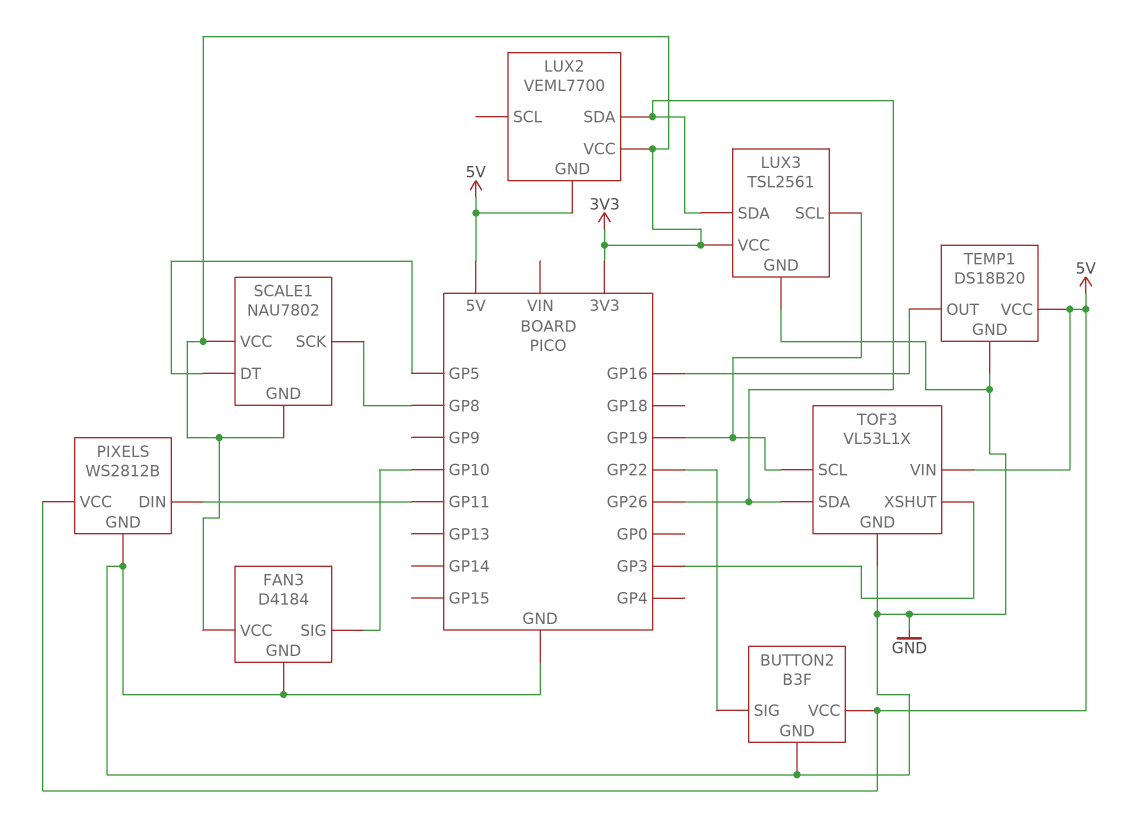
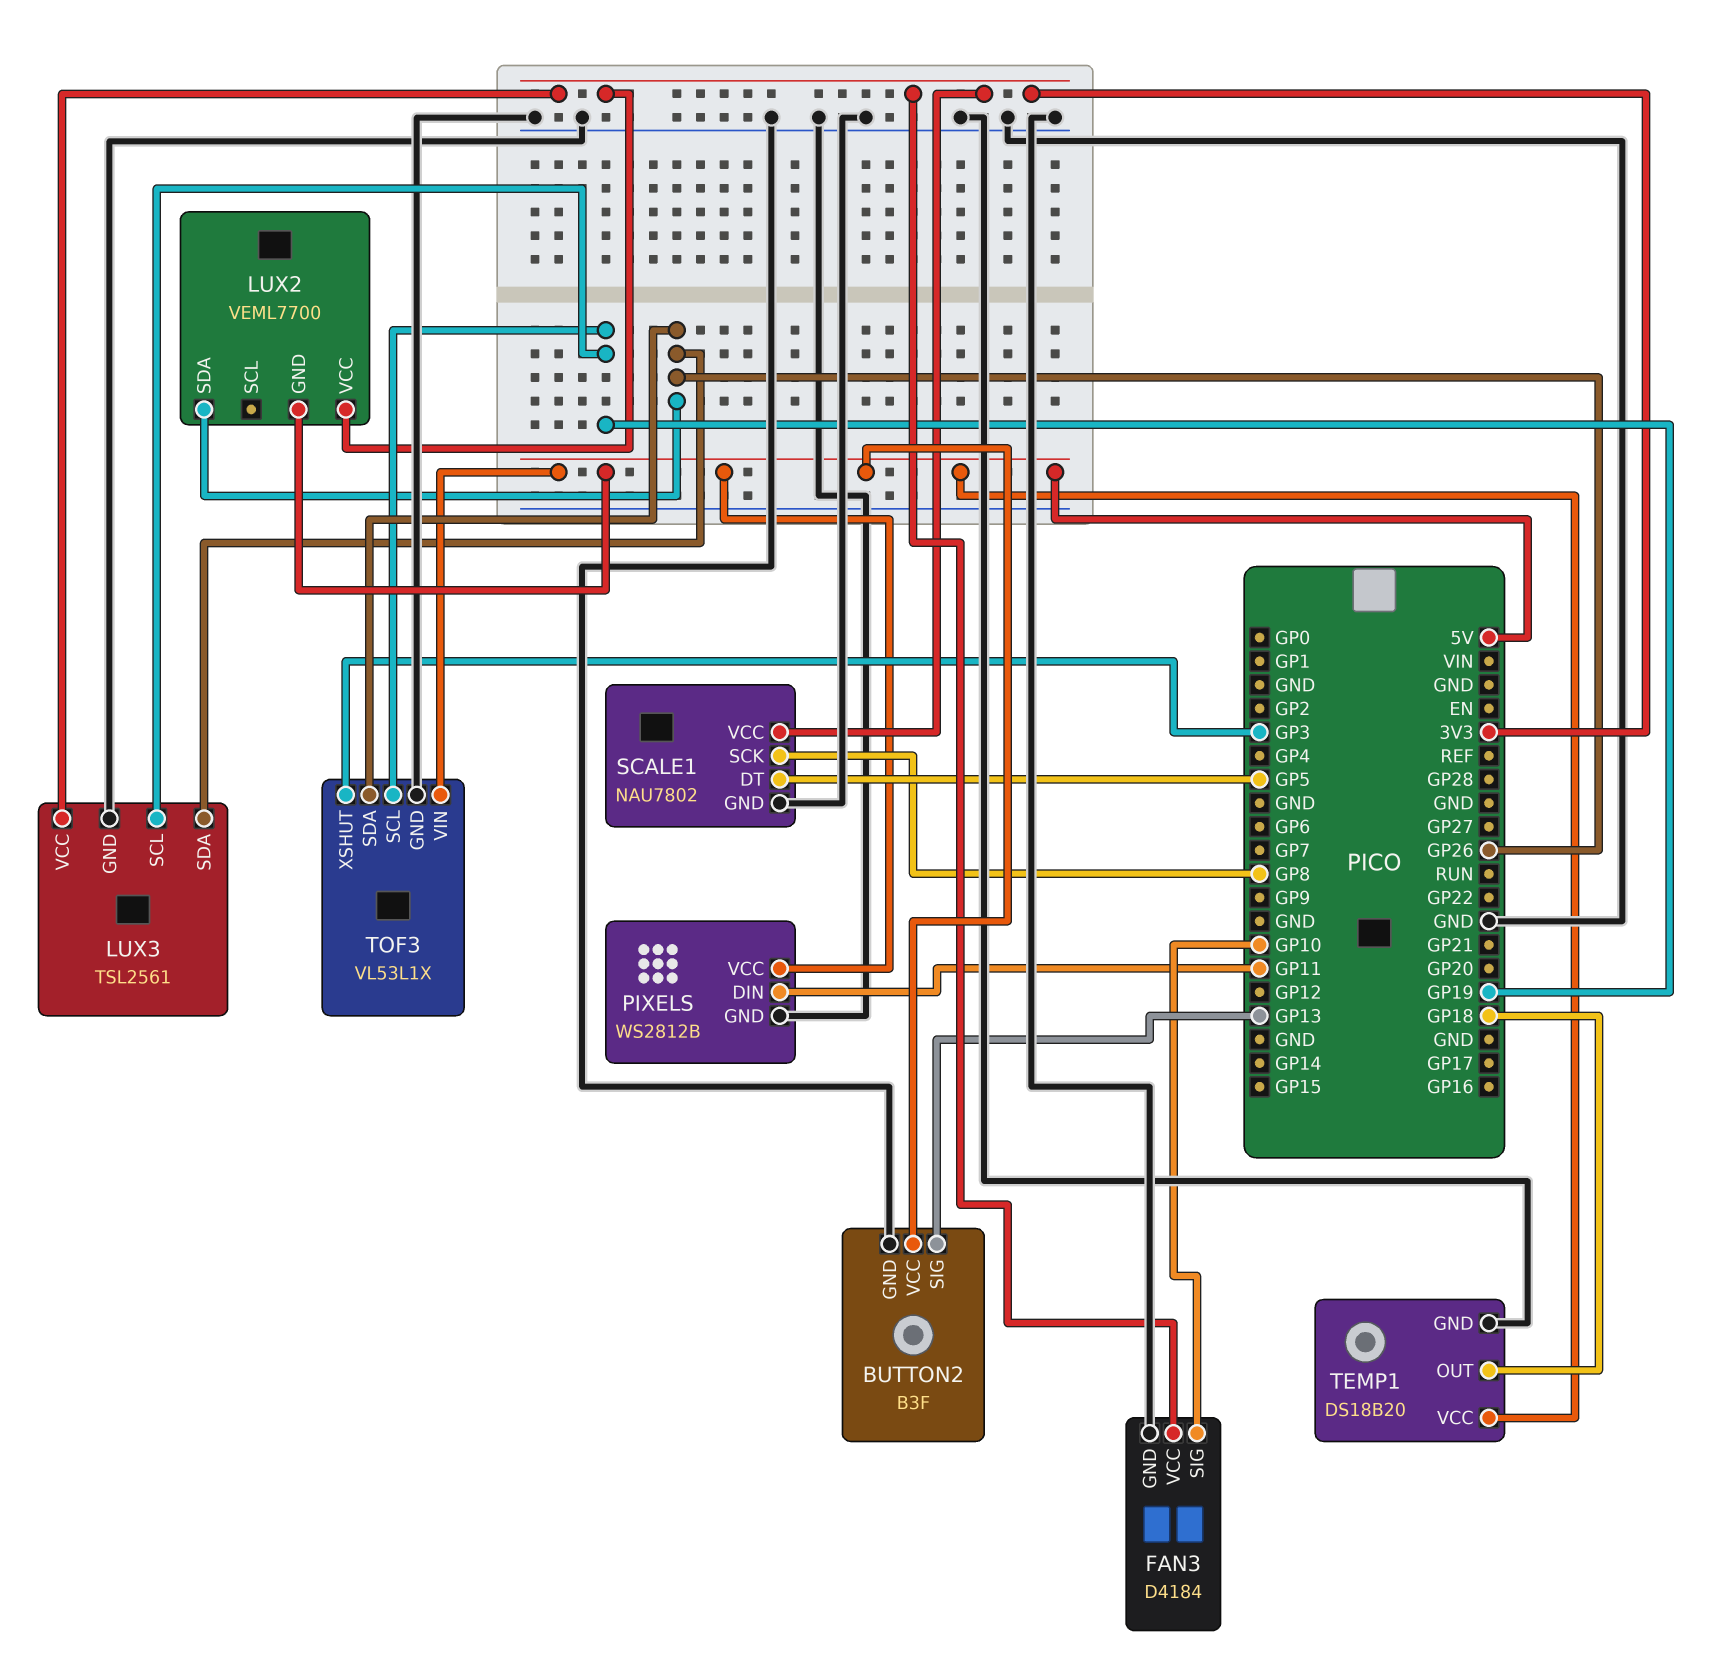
BUTTON2 pin SIG: GP22 -> GP13
SCALE1 pin GND: 3V3 -> GND
TEMP1 pin OUT: GP16 -> GP18

